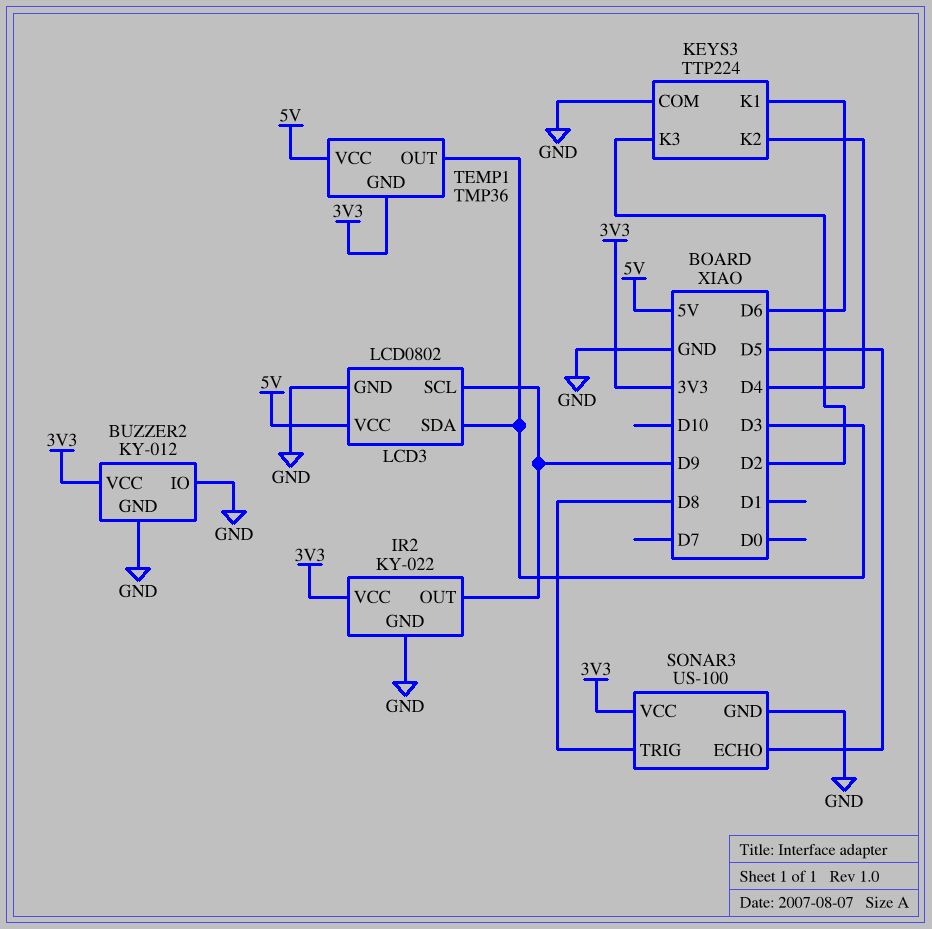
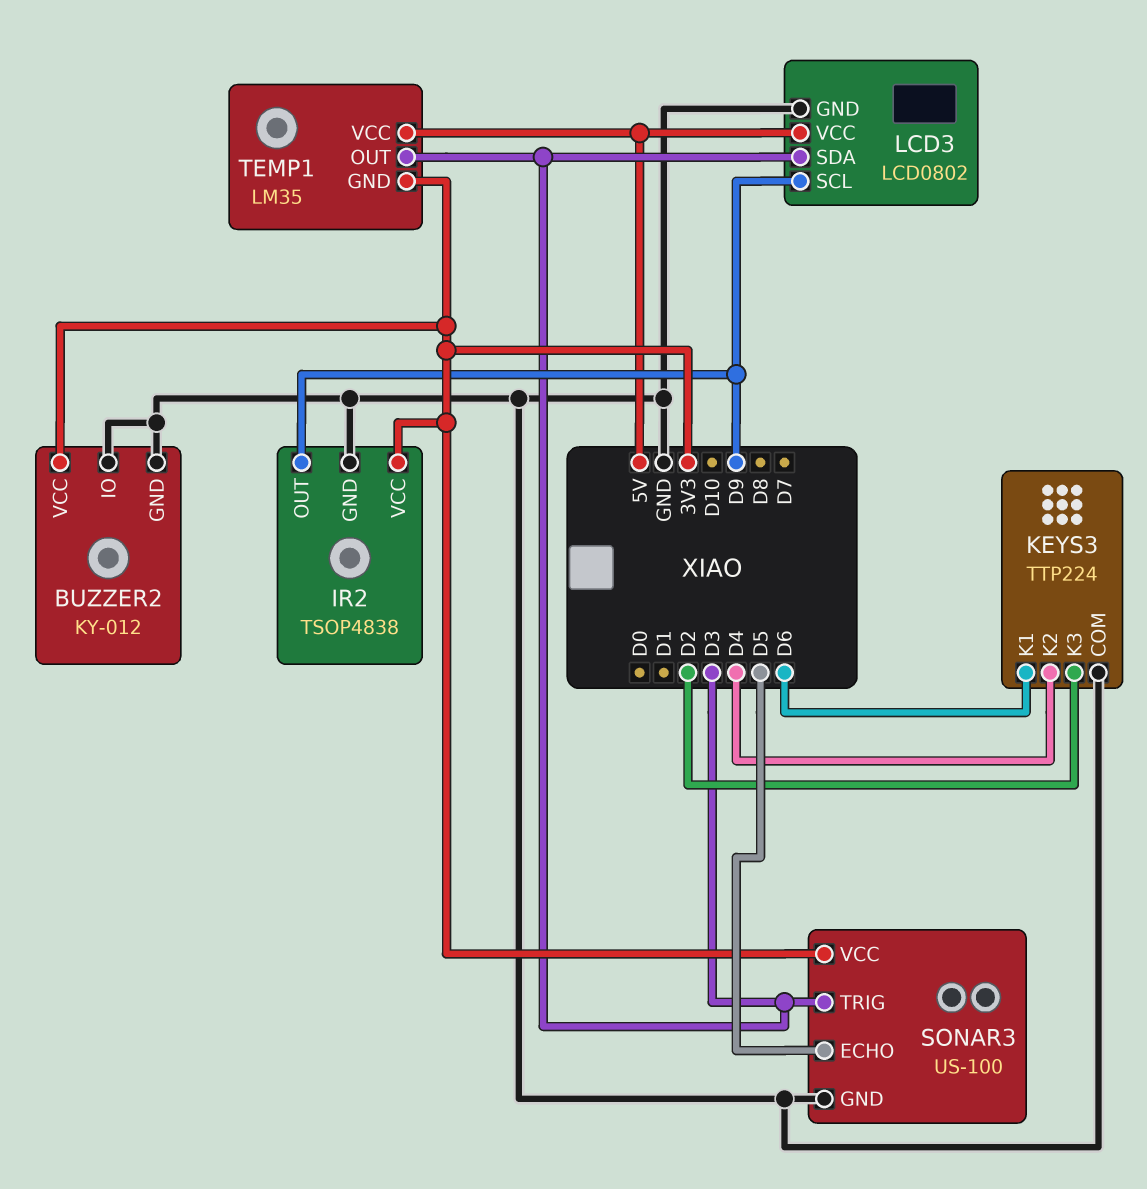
IR2: KY-022 -> TSOP4838
SONAR3 pin TRIG: D8 -> D3
TEMP1: TMP36 -> LM35

